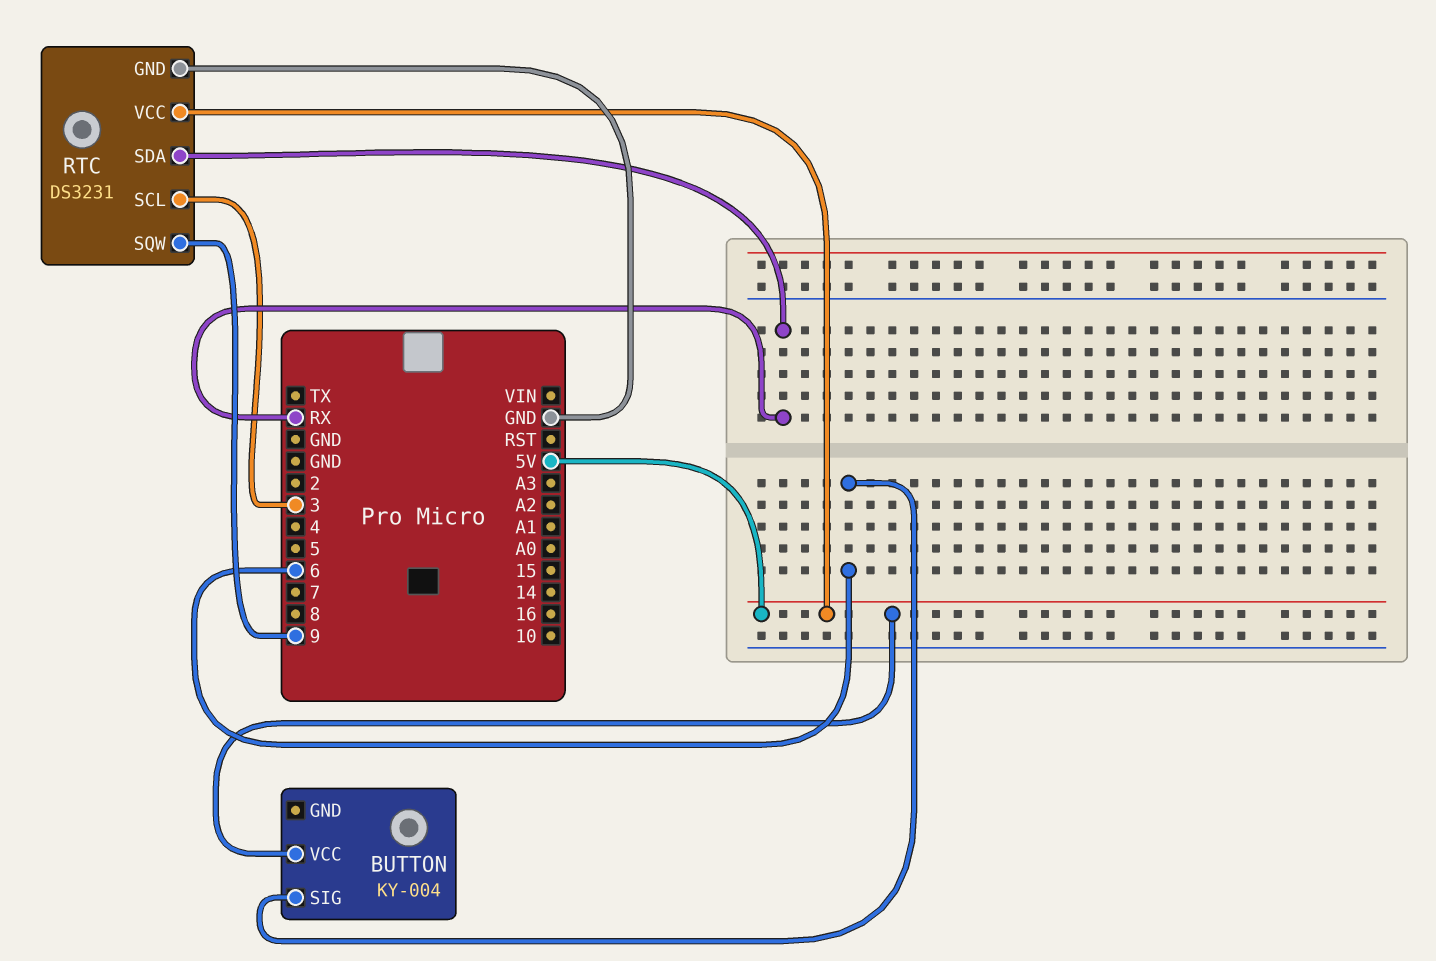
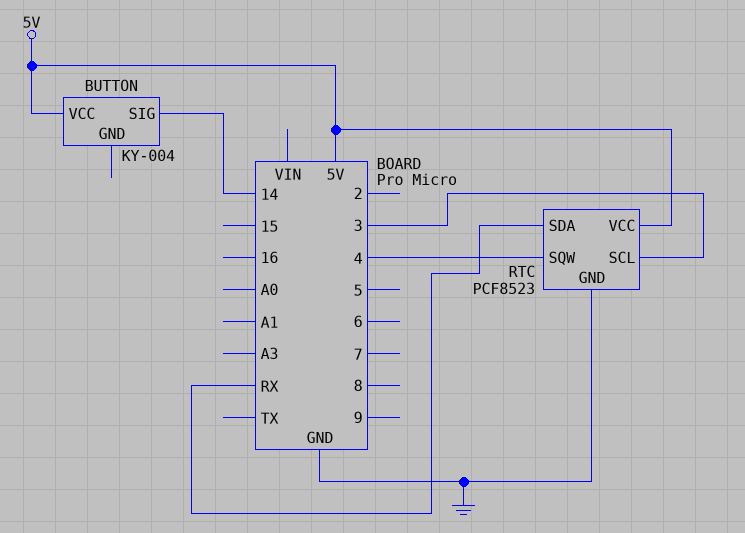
BUTTON pin SIG: 6 -> 14
RTC: DS3231 -> PCF8523
RTC pin SQW: 9 -> 4

